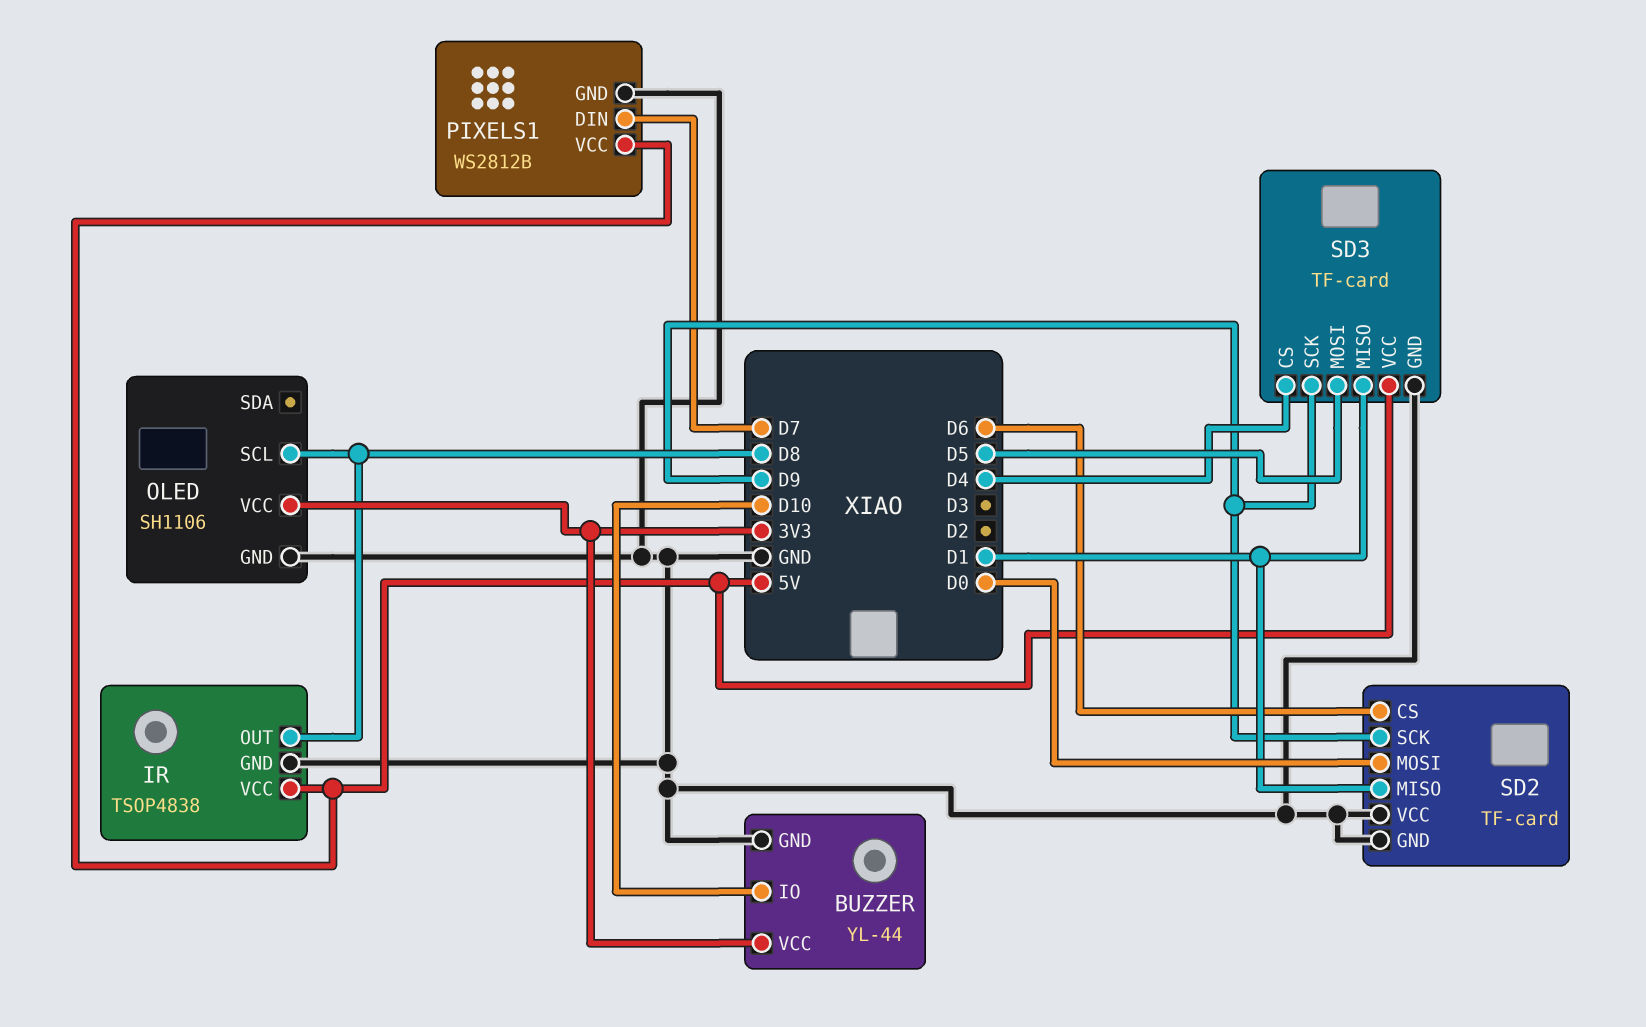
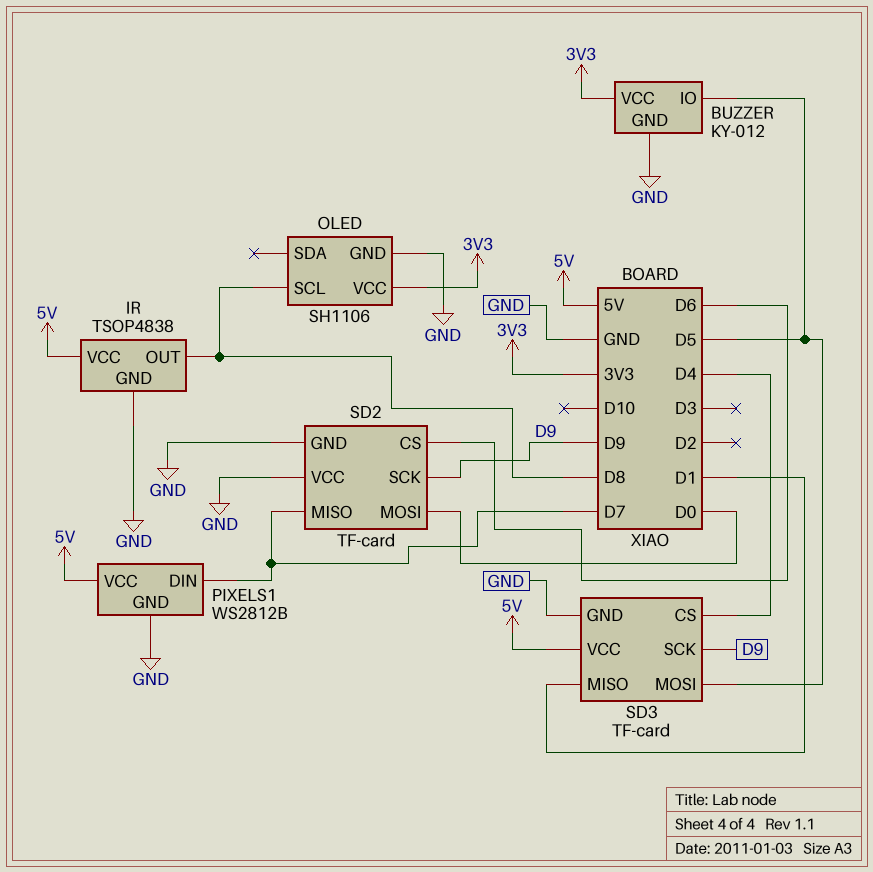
BUZZER: YL-44 -> KY-012
BUZZER pin IO: D10 -> D5
SD2 pin MISO: D1 -> D7

